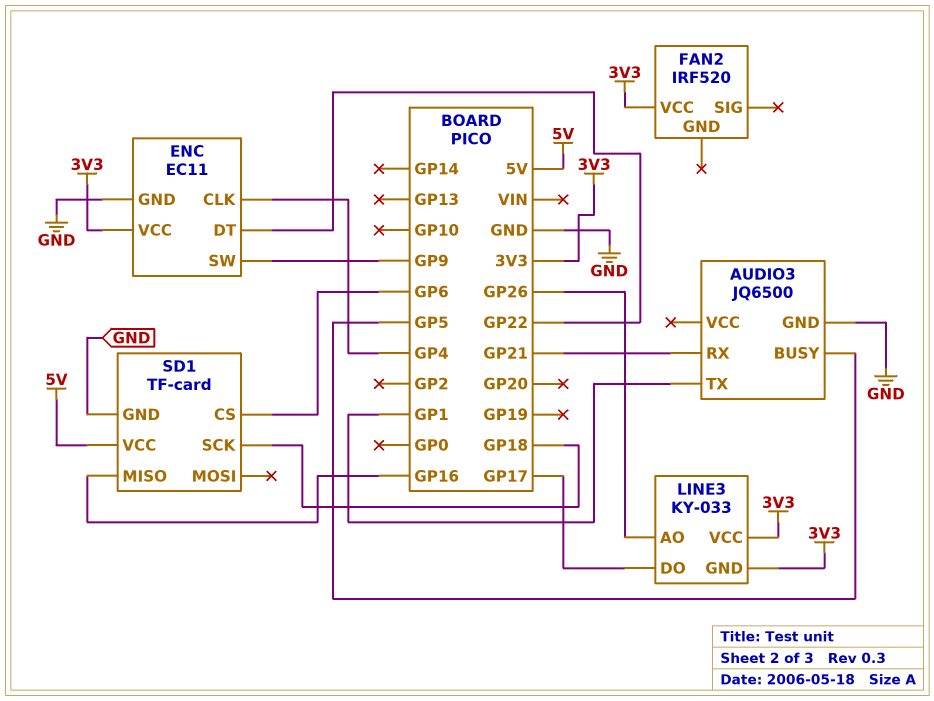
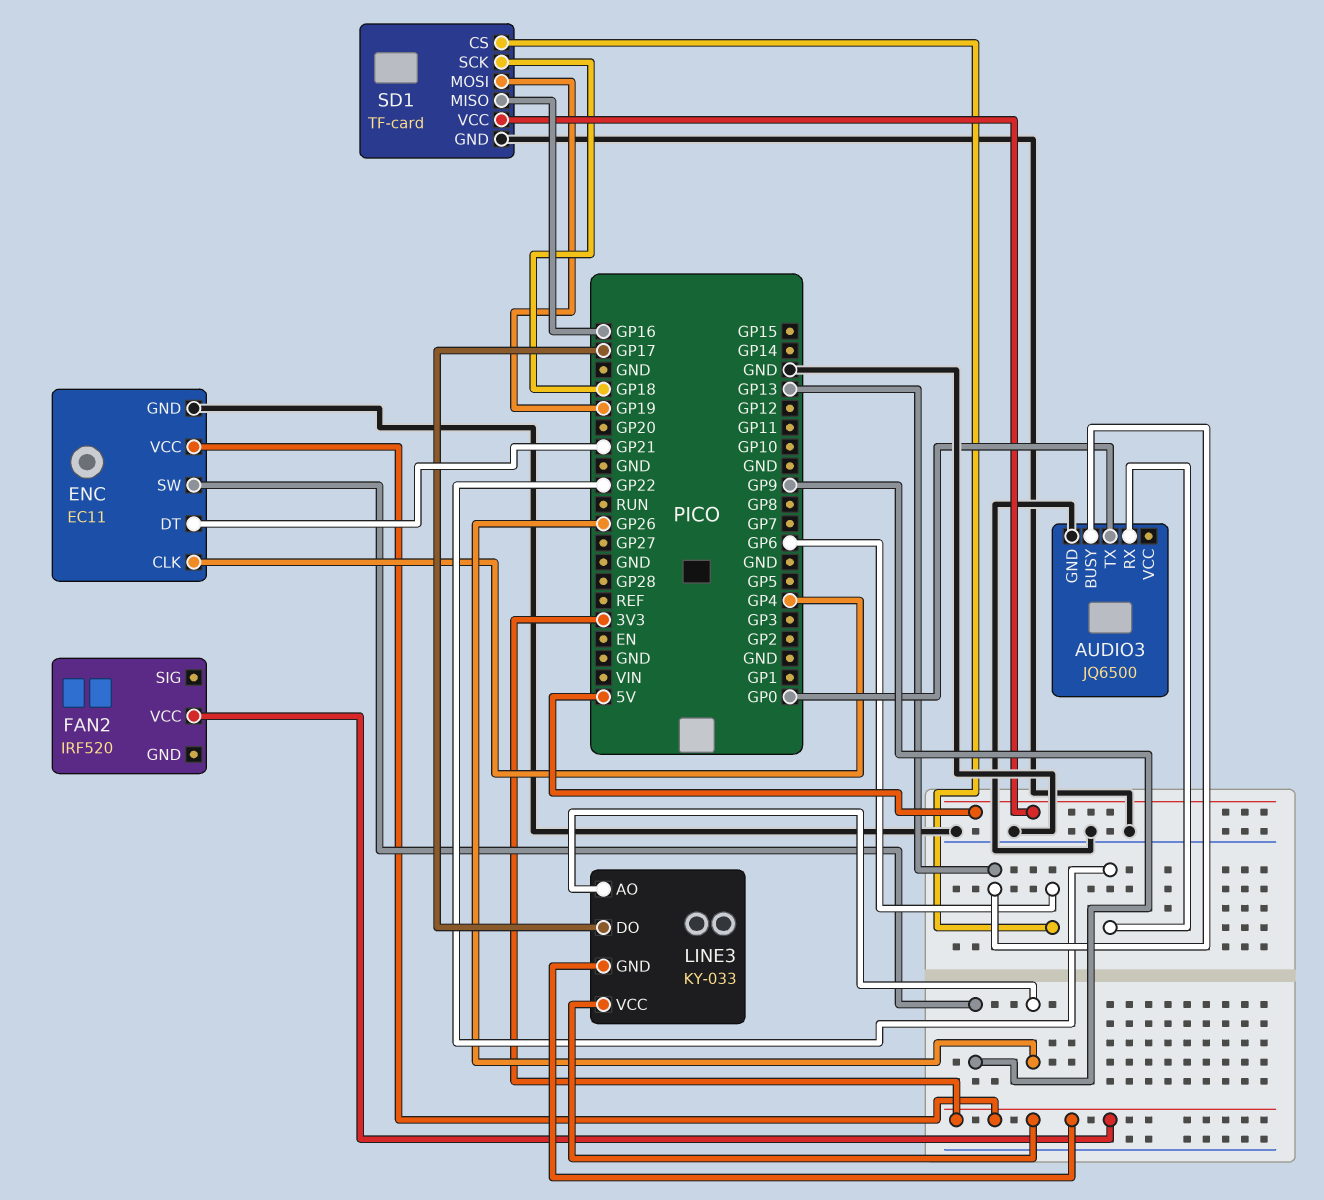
AUDIO3 pin BUSY: GP5 -> GP13
AUDIO3 pin RX: GP21 -> GP22
AUDIO3 pin TX: GP1 -> GP0
ENC pin DT: GP22 -> GP21
SD1 pin MOSI: none -> GP19

